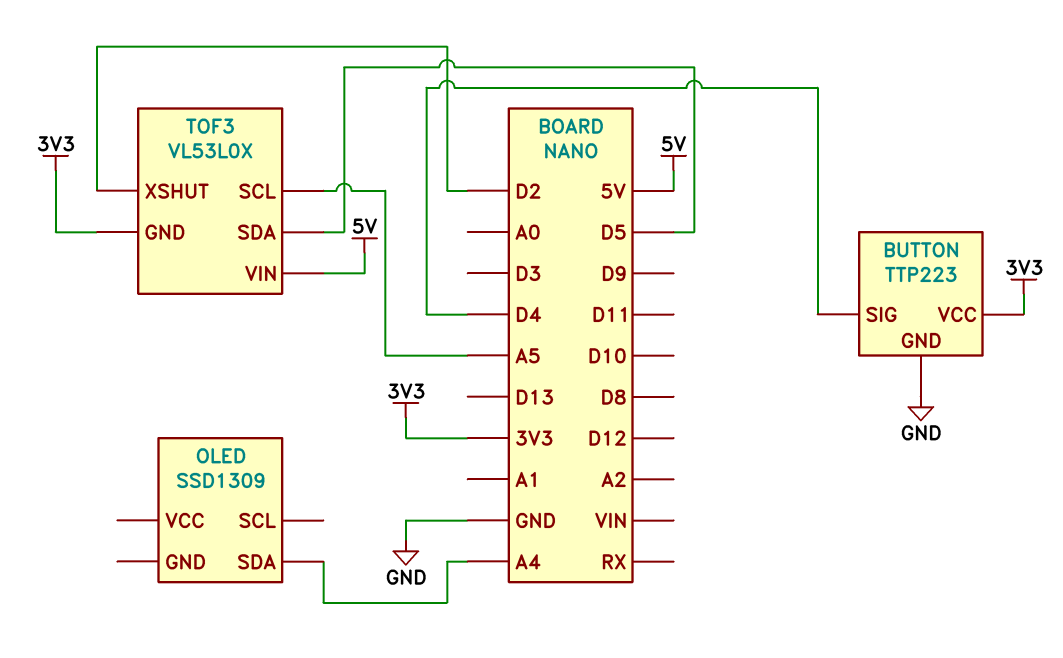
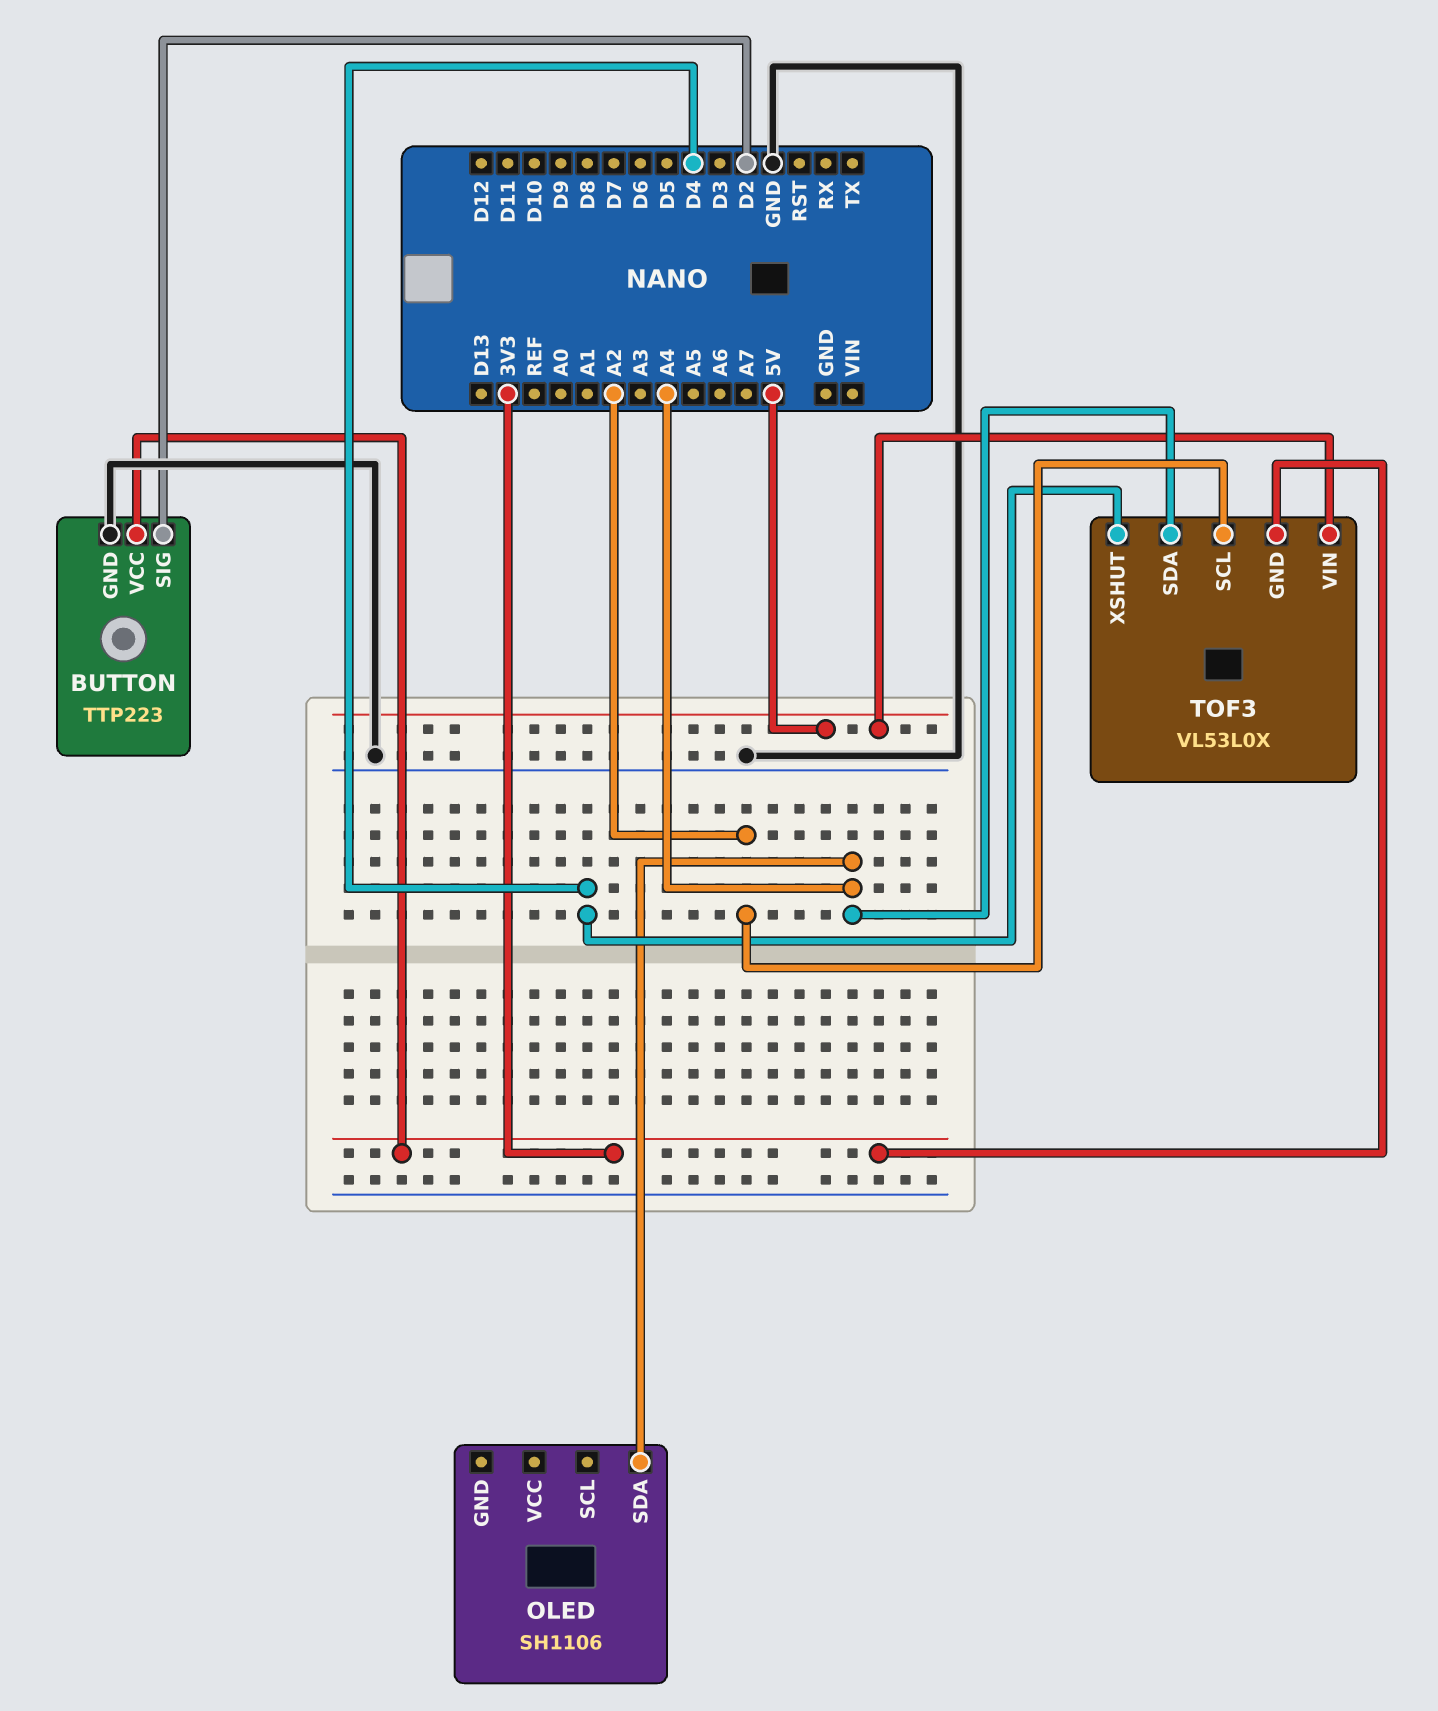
BUTTON pin SIG: D4 -> D2
OLED: SSD1309 -> SH1106
TOF3 pin SCL: A5 -> A2
TOF3 pin SDA: D5 -> A4
TOF3 pin XSHUT: D2 -> D4

